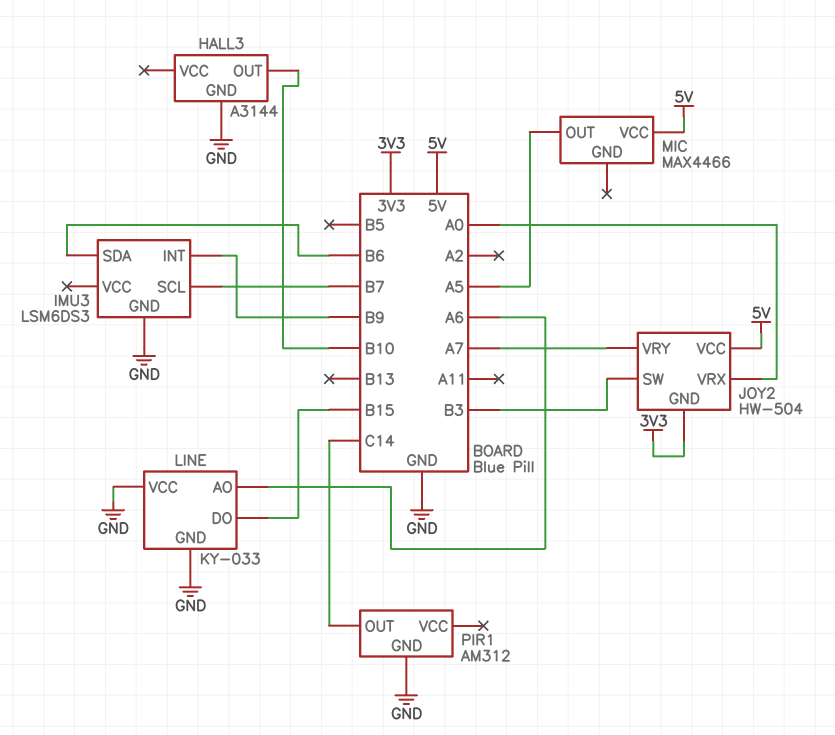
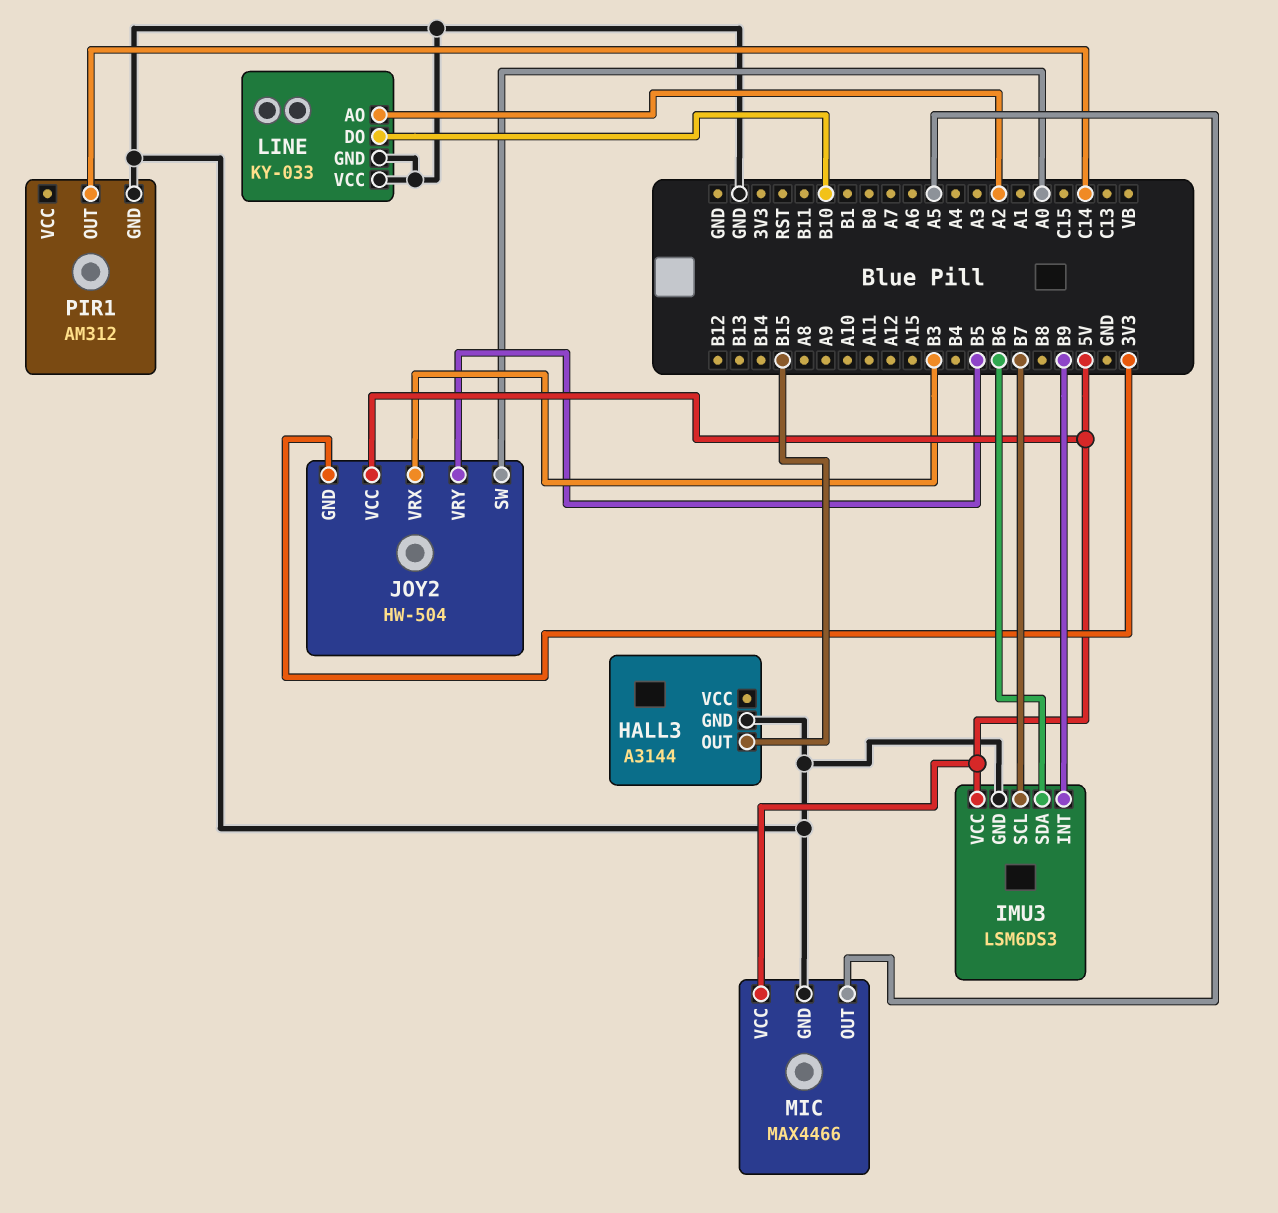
HALL3 pin OUT: B10 -> B15
IMU3 pin VCC: none -> 5V
JOY2 pin SW: B3 -> A0
JOY2 pin VRX: A0 -> B3
JOY2 pin VRY: A7 -> B5
LINE pin AO: A6 -> A2
LINE pin DO: B15 -> B10
MIC pin GND: none -> GND

